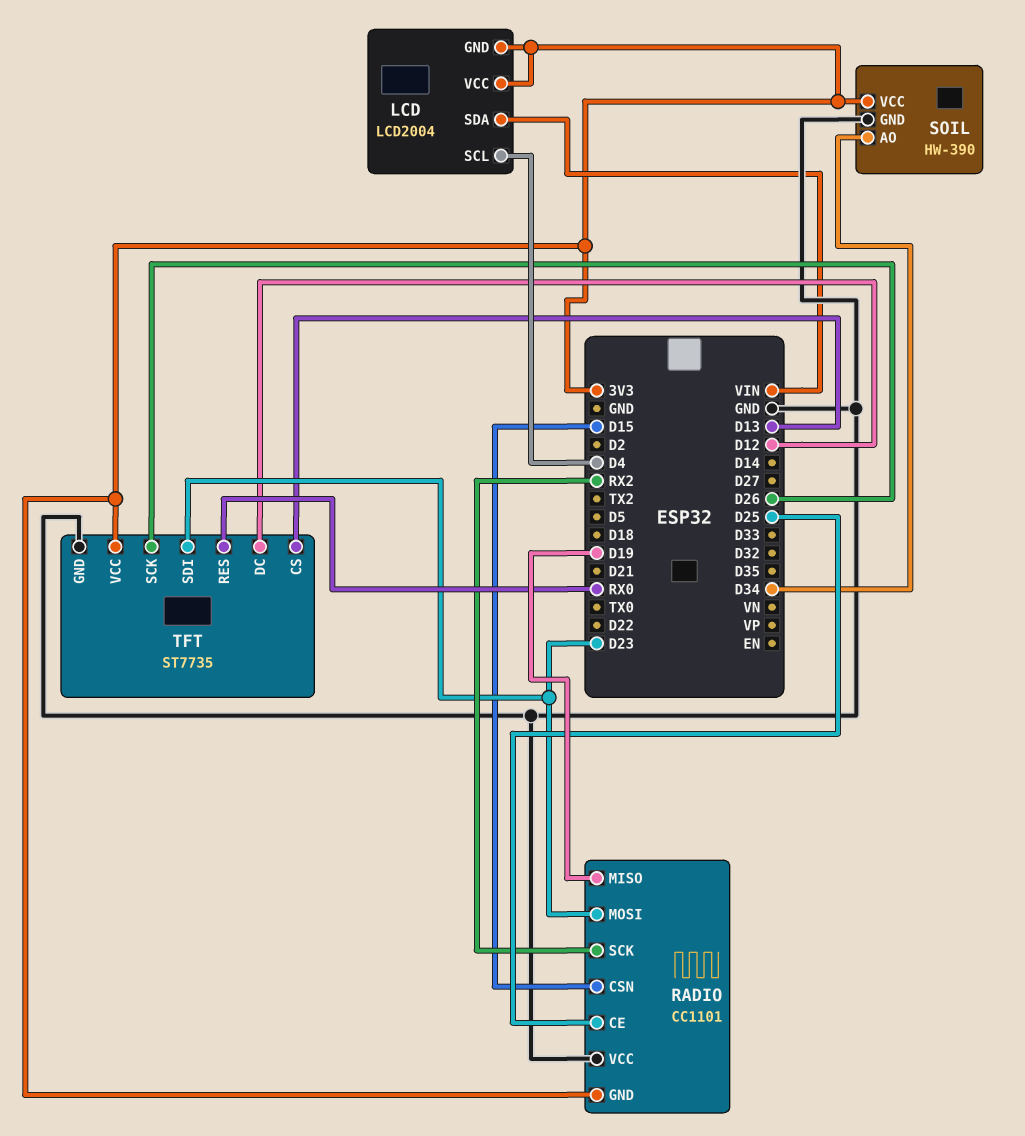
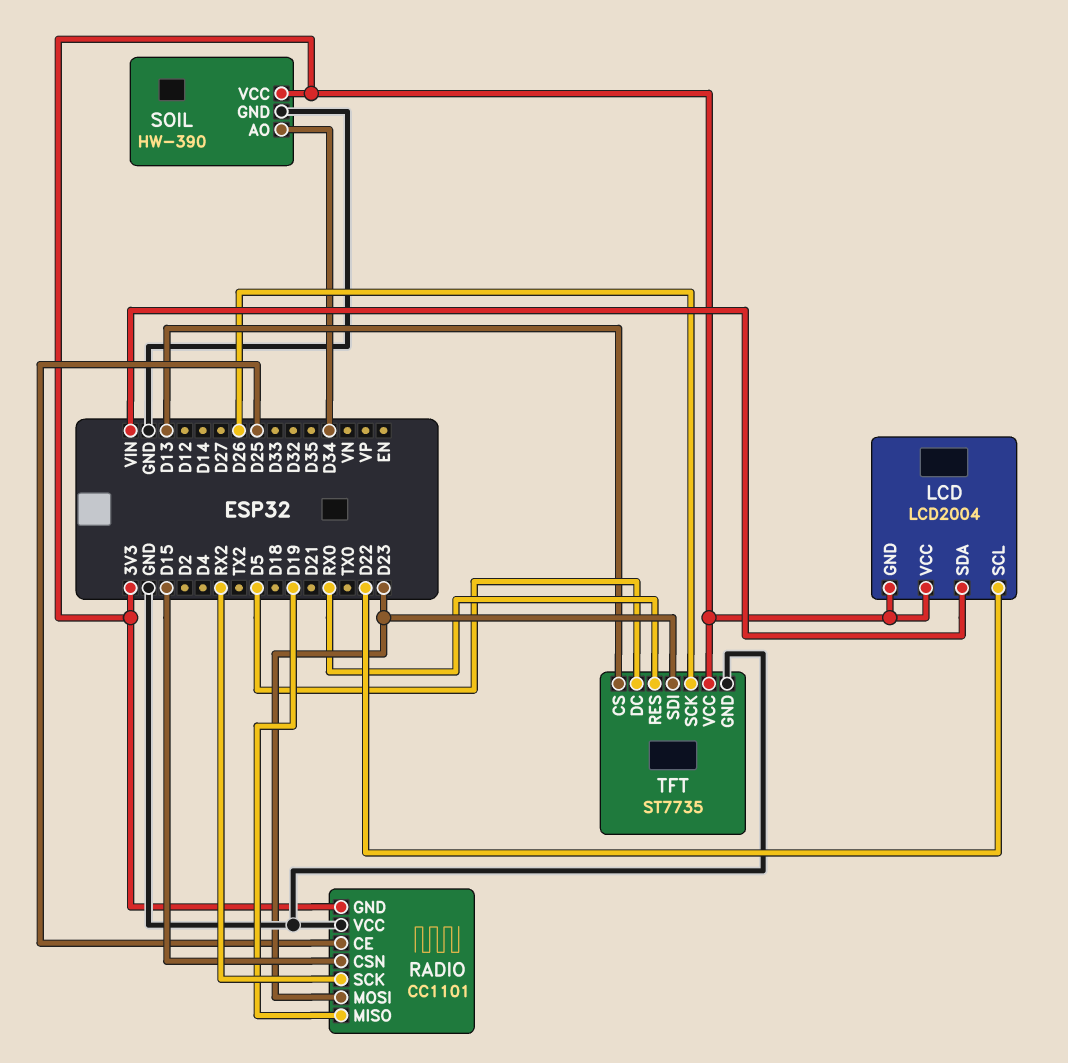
LCD pin SCL: D4 -> D22
TFT pin DC: D12 -> D5

